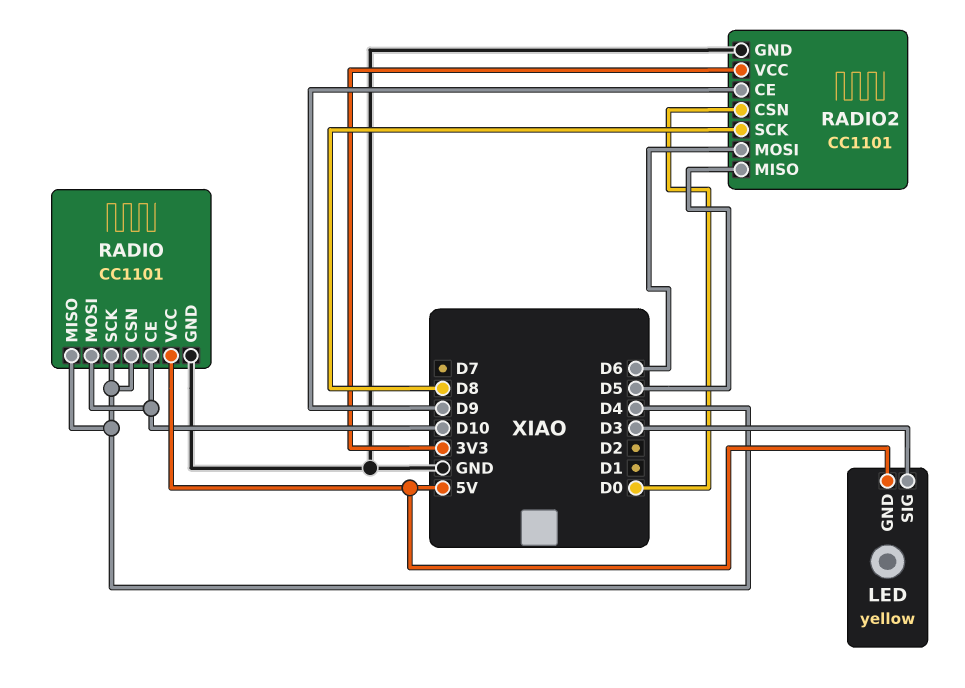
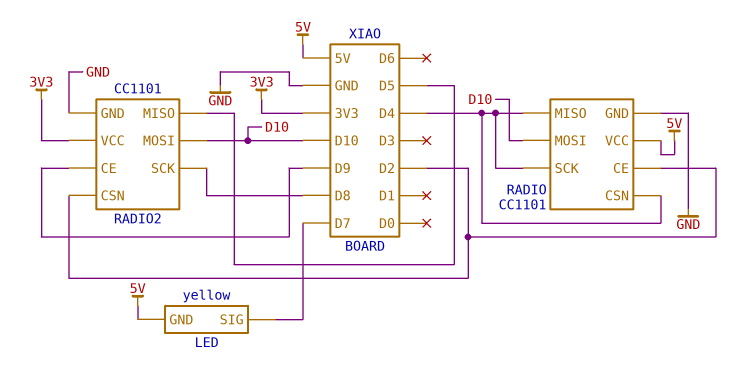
LED pin SIG: D3 -> D7
RADIO pin CE: D10 -> D2
RADIO2 pin CSN: D0 -> D2
RADIO2 pin MOSI: D6 -> D10

